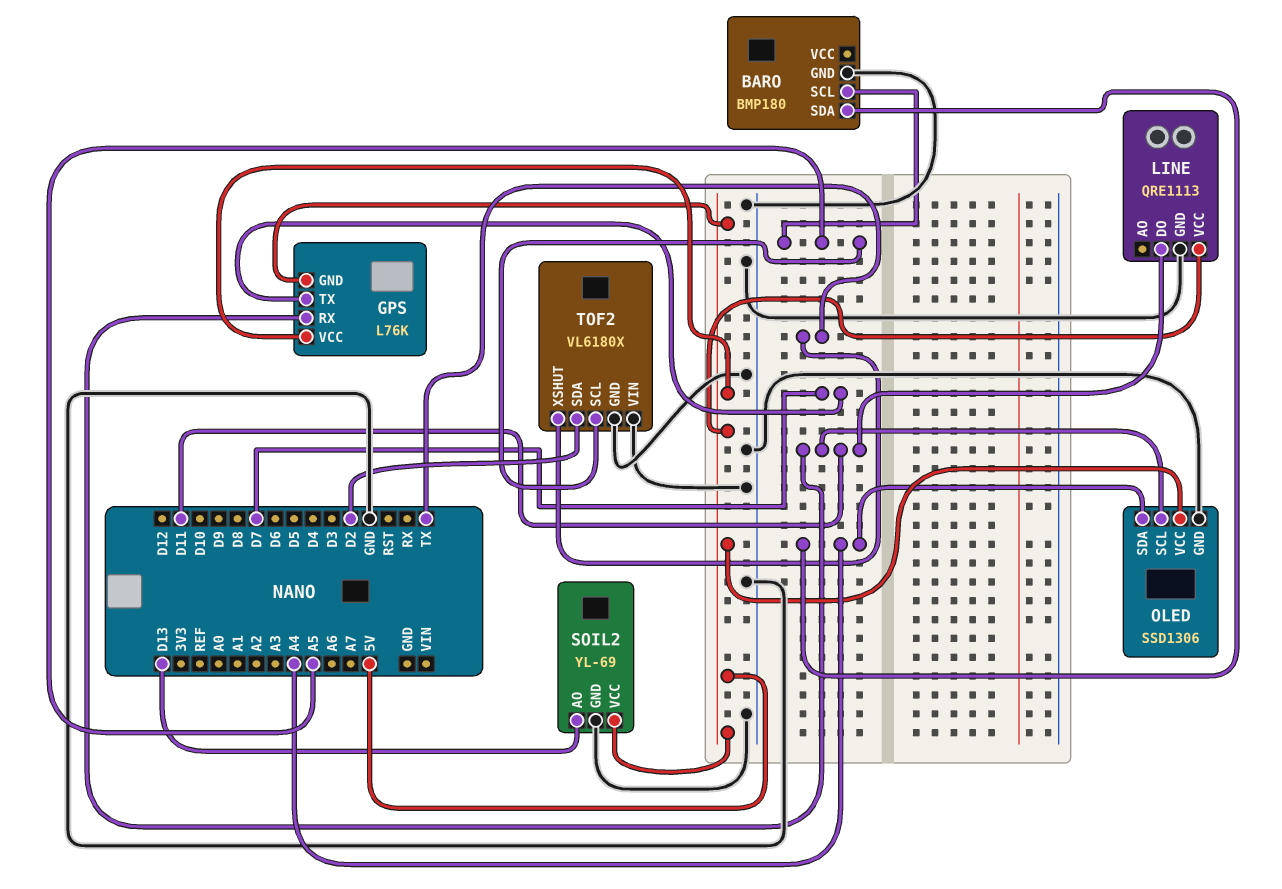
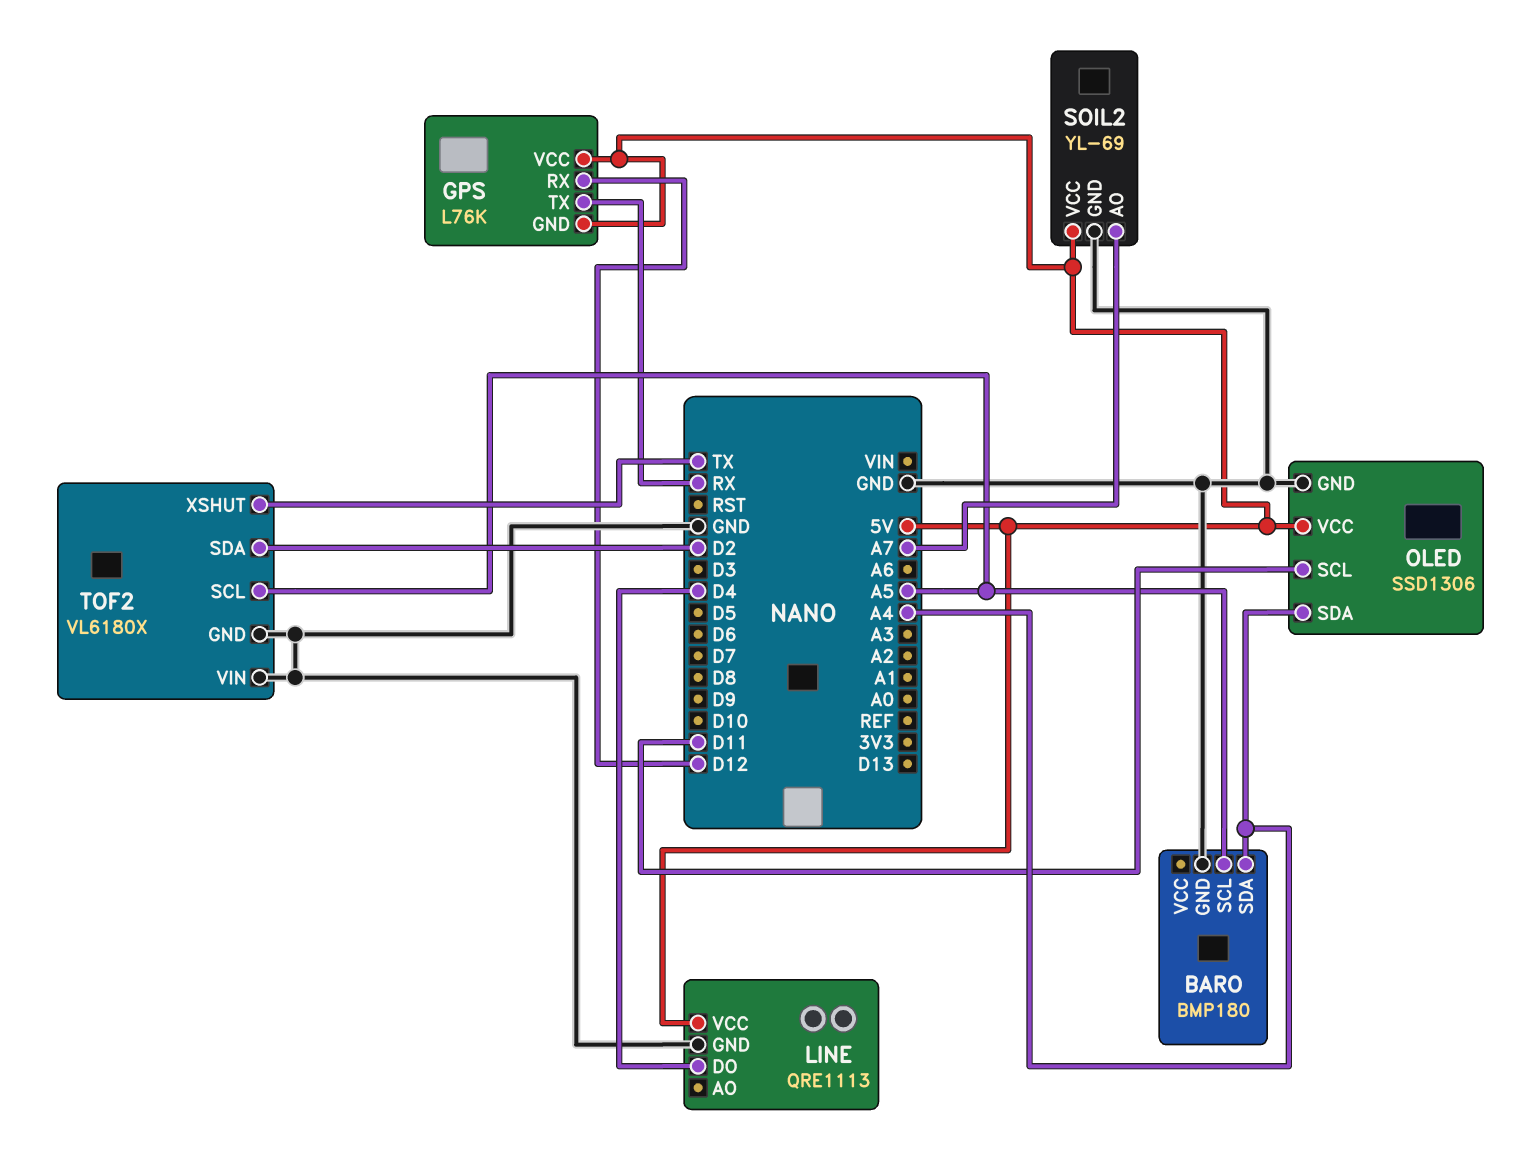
GPS pin RX: D11 -> D12
GPS pin TX: D7 -> RX
LINE pin DO: D11 -> D4
SOIL2 pin AO: D13 -> A7

